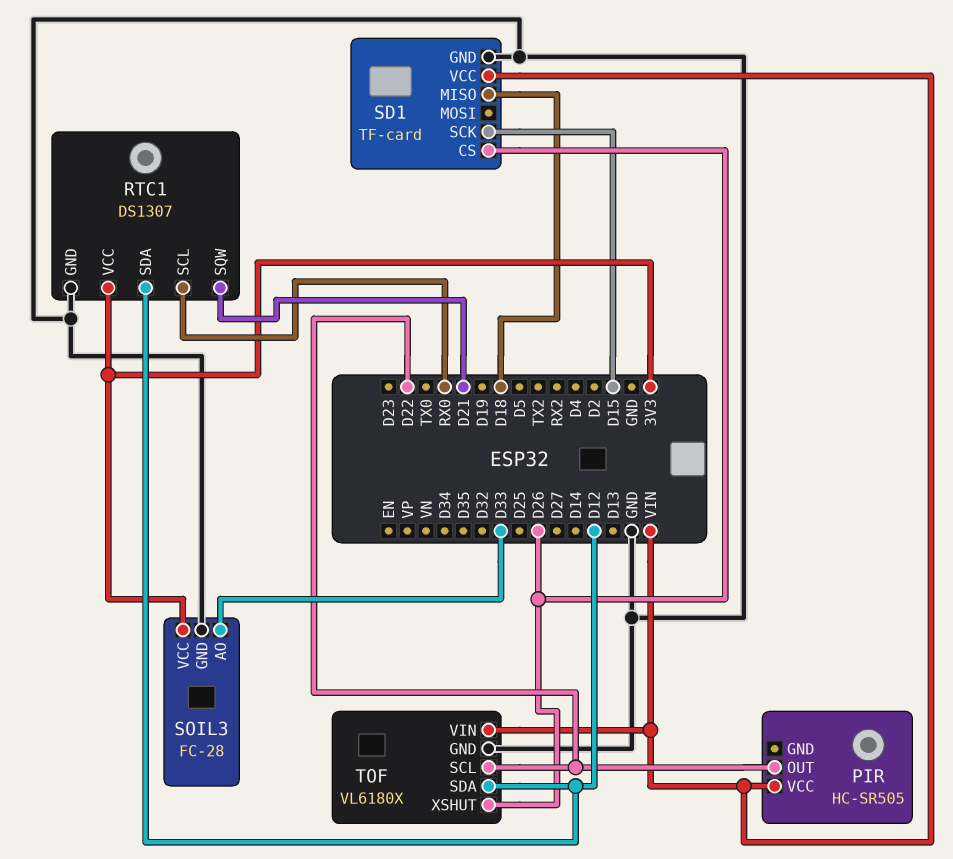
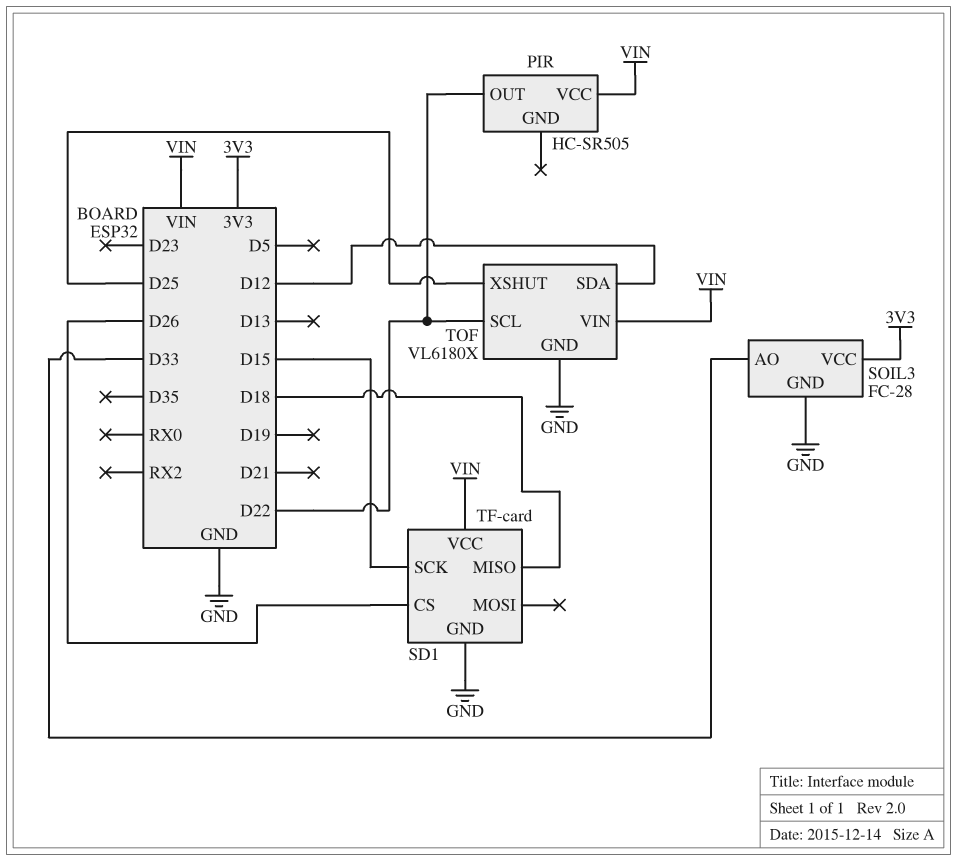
RTC1: DS1307 -> none
RTC1 pin GND: GND -> none
RTC1 pin SCL: RX0 -> none
RTC1 pin SDA: D12 -> none
RTC1 pin SQW: D21 -> none
RTC1 pin VCC: 3V3 -> none
TOF pin XSHUT: D26 -> D25

